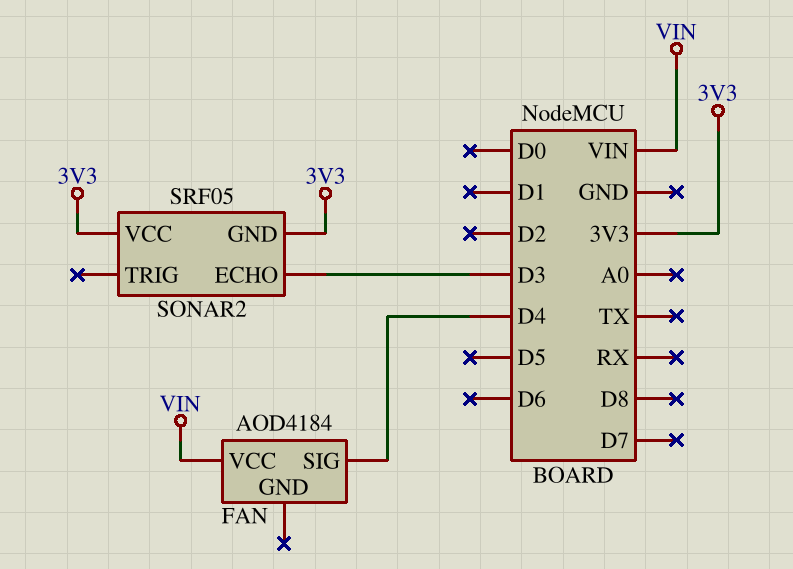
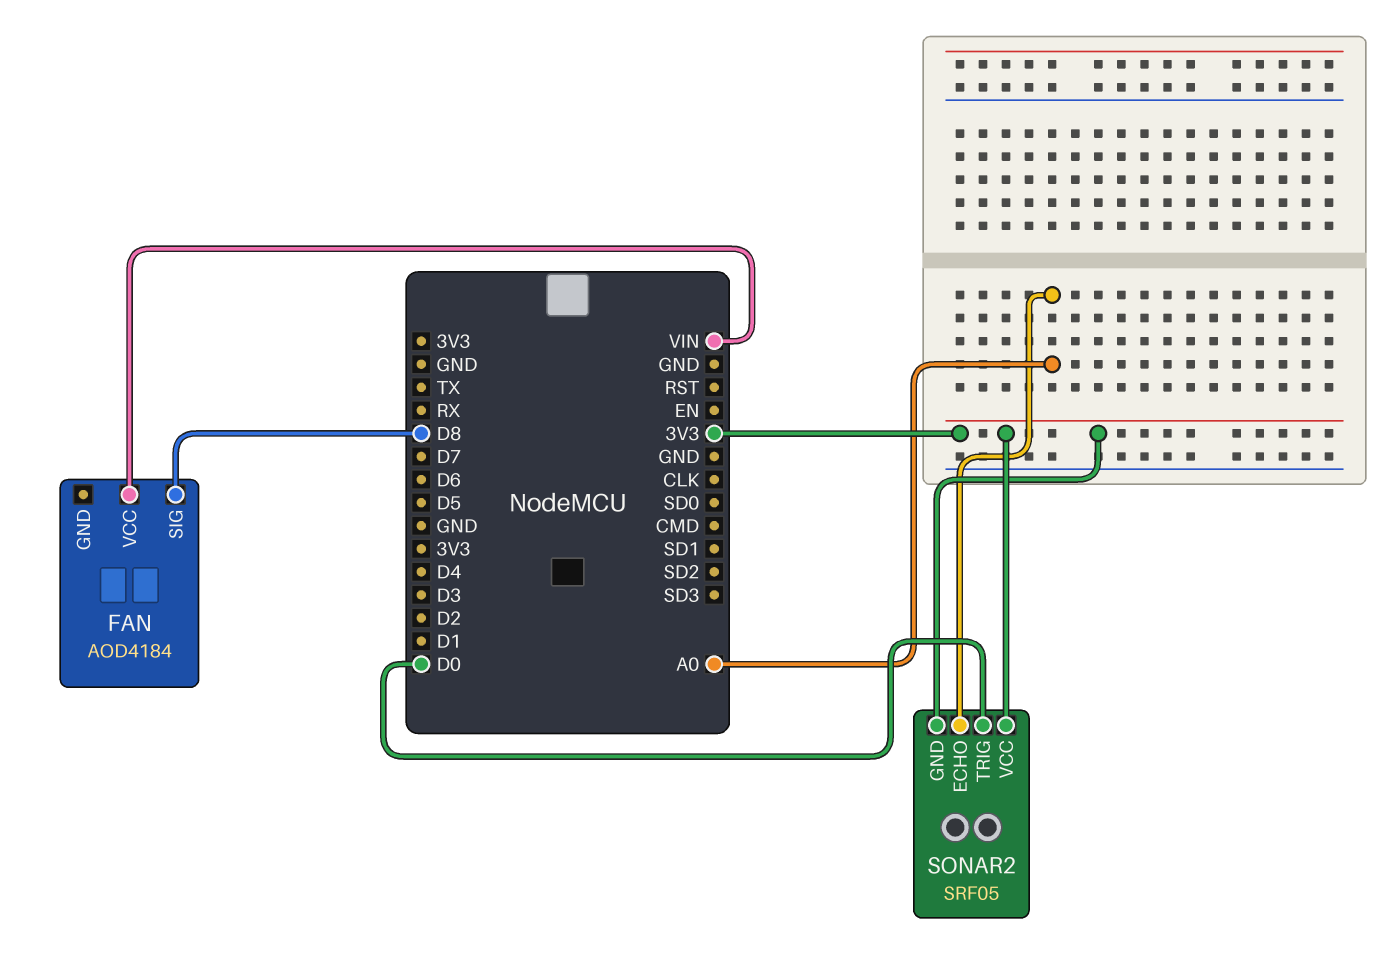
FAN pin SIG: D4 -> D8
SONAR2 pin ECHO: D3 -> A0
SONAR2 pin TRIG: none -> D0

